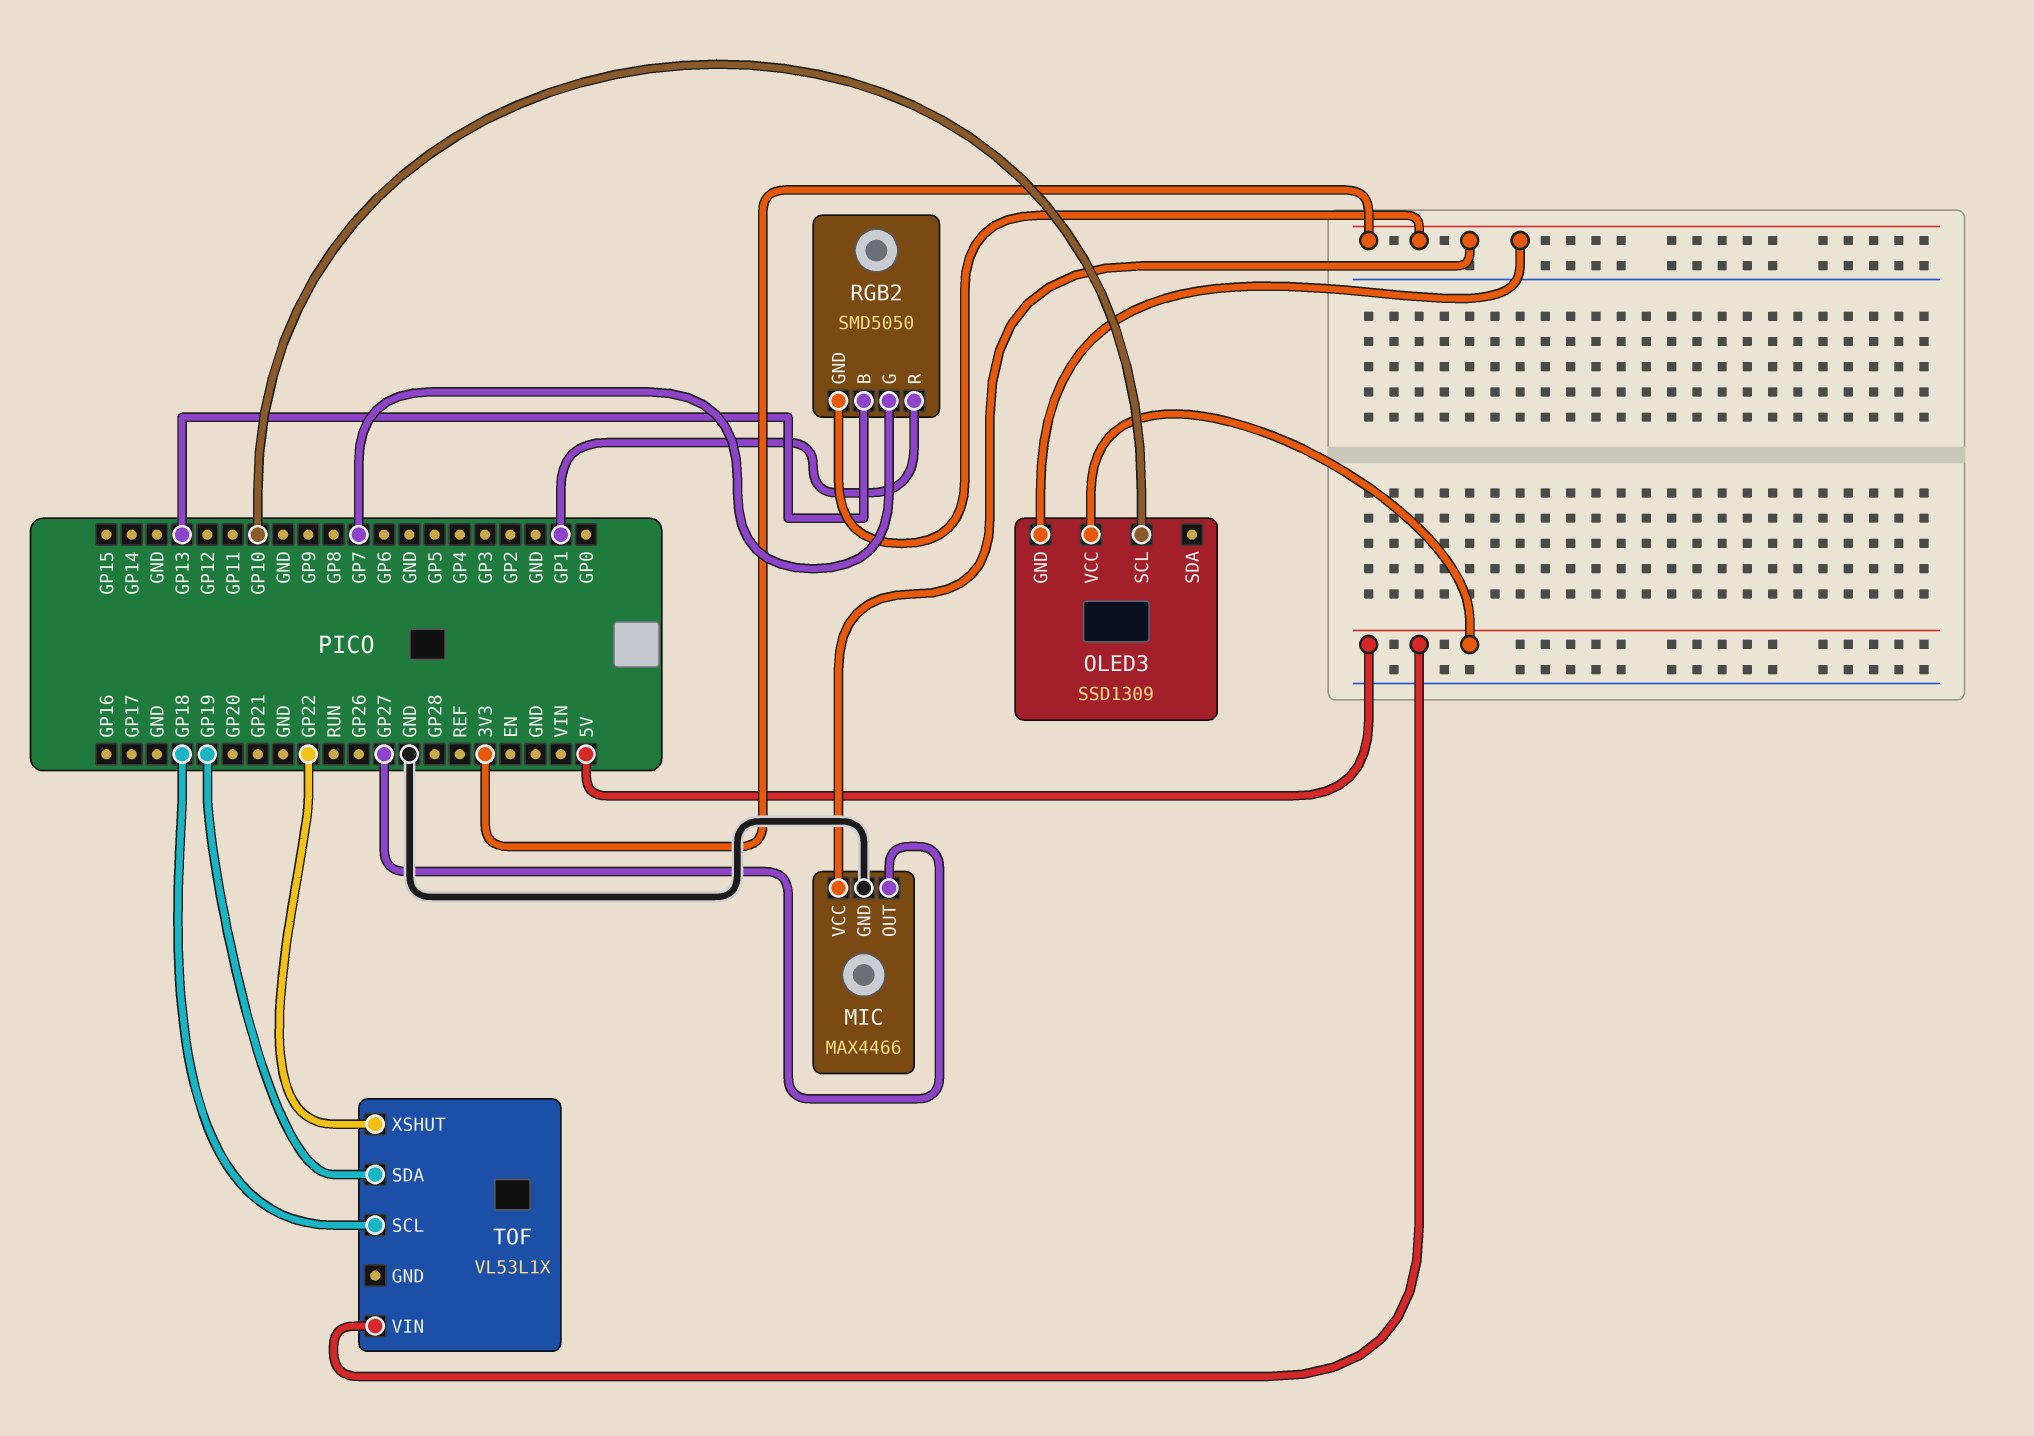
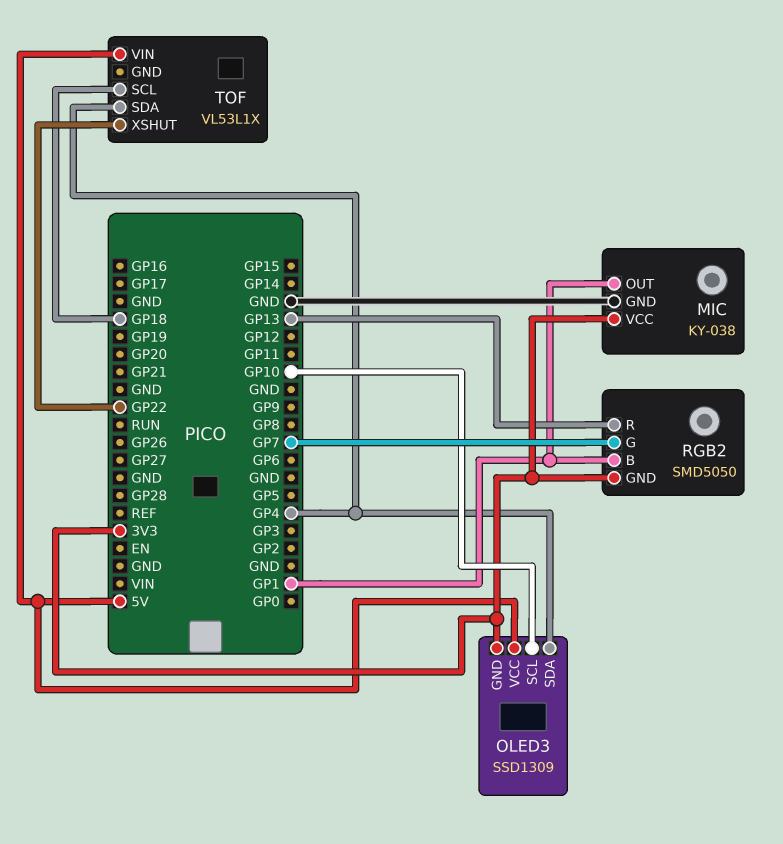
MIC: MAX4466 -> KY-038
MIC pin OUT: GP27 -> GP1
OLED3 pin SDA: none -> GP4
RGB2 pin B: GP13 -> GP1
RGB2 pin R: GP1 -> GP13
TOF pin SDA: GP19 -> GP4

